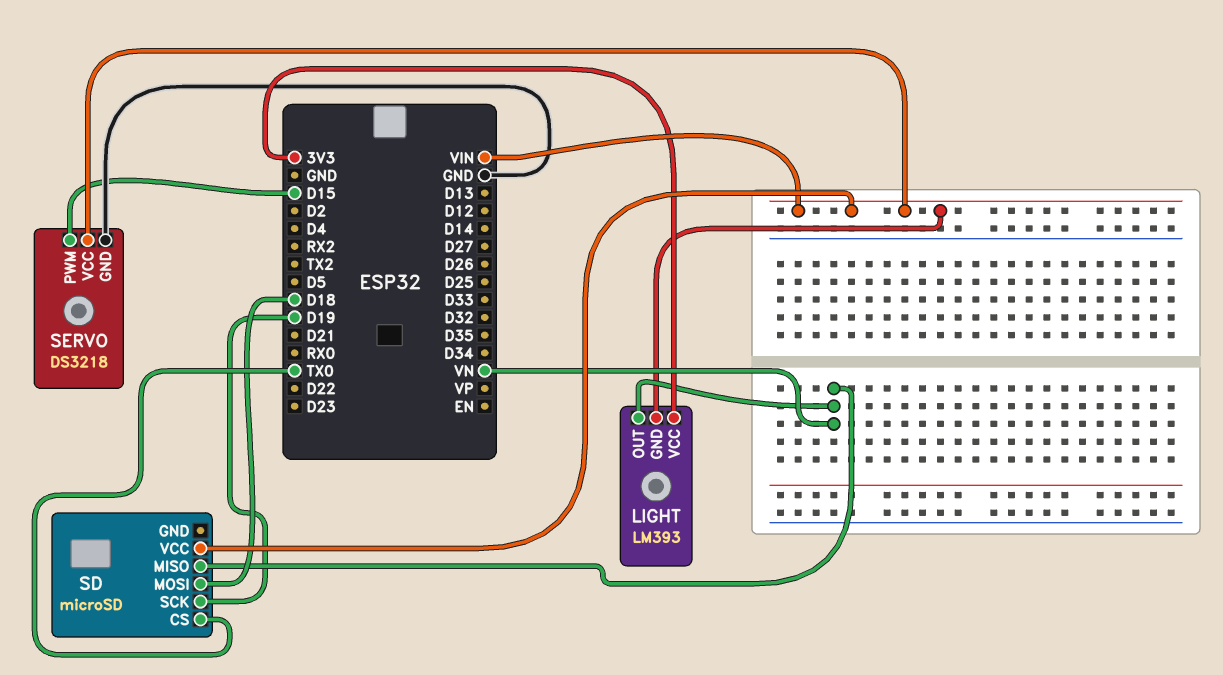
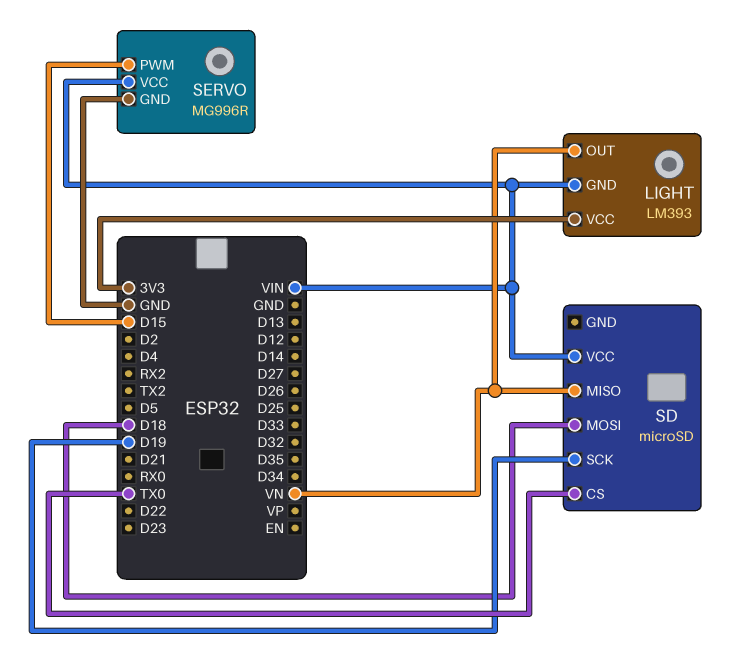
SERVO: DS3218 -> MG996R

